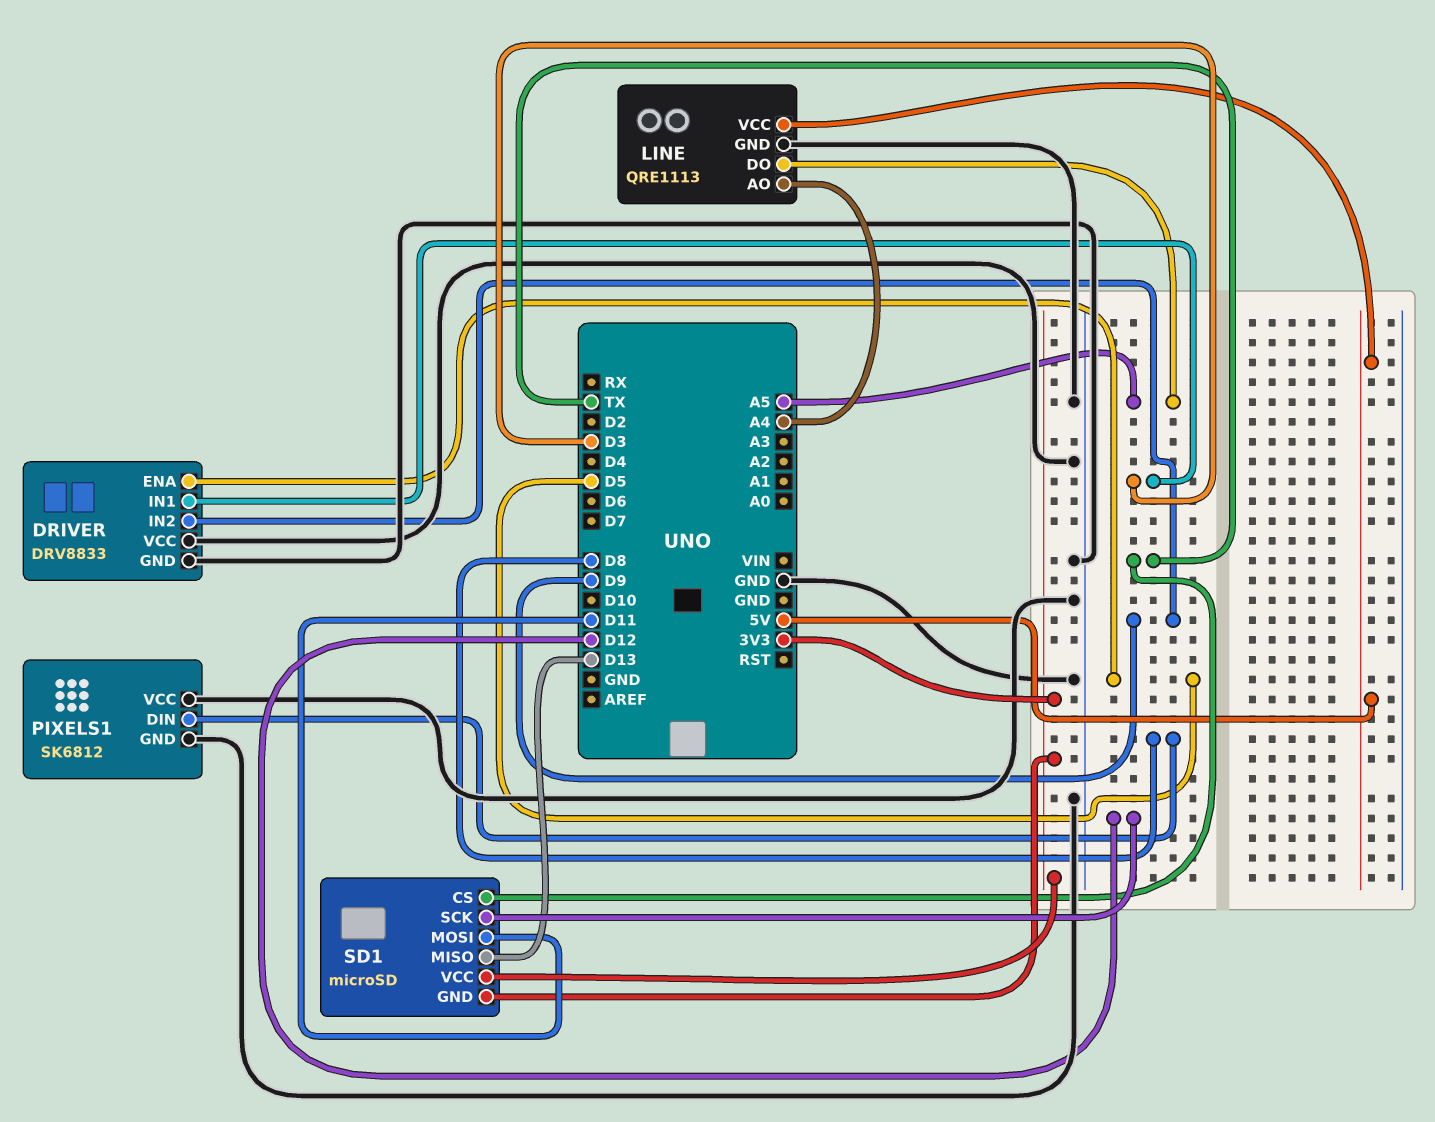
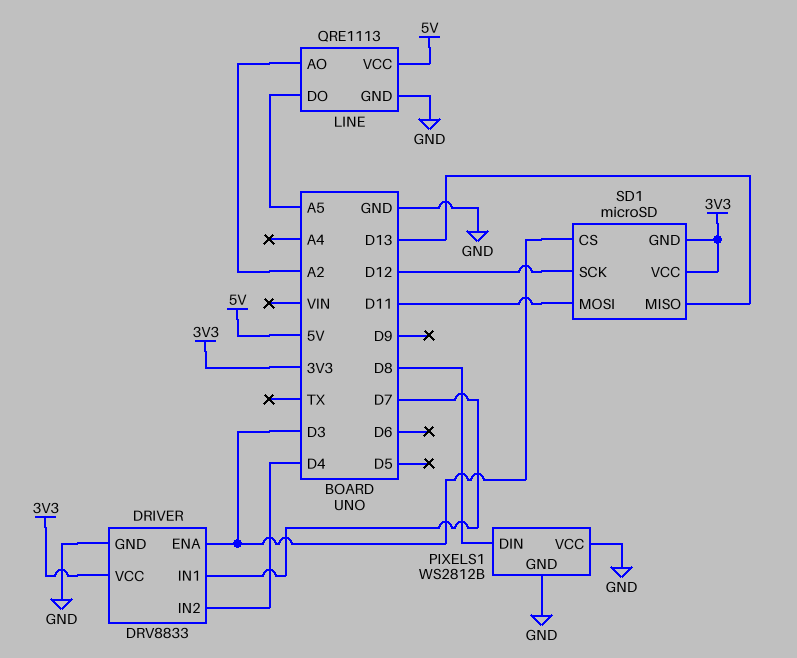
DRIVER pin ENA: D5 -> D3
DRIVER pin IN1: D3 -> D7
DRIVER pin IN2: D9 -> D4
DRIVER pin VCC: GND -> 3V3
LINE pin AO: A4 -> A2
PIXELS1: SK6812 -> WS2812B
SD1 pin CS: TX -> D3

